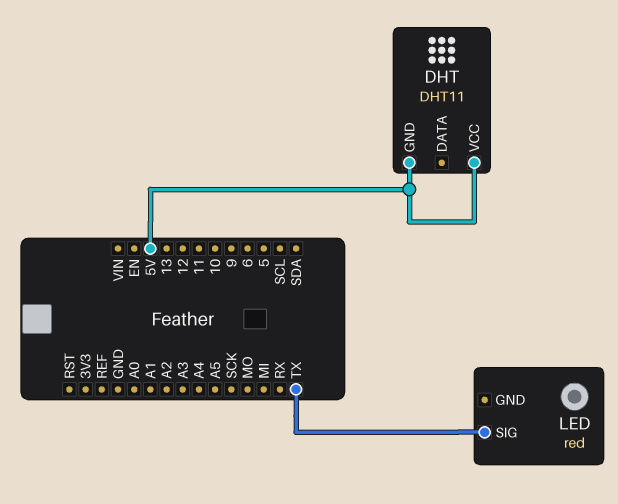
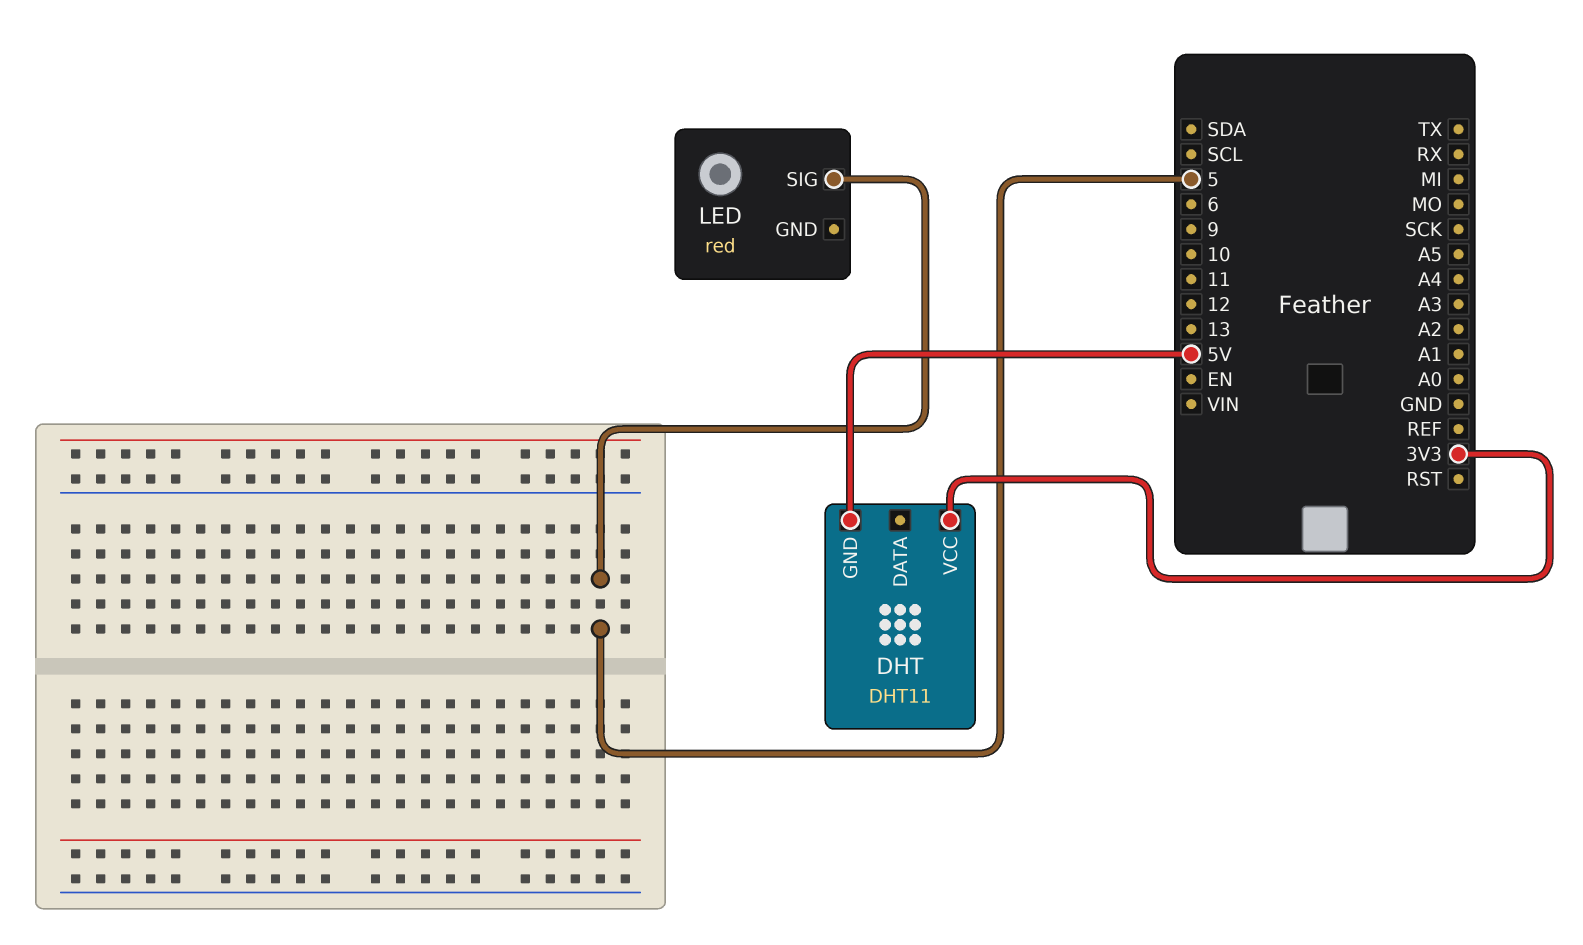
DHT pin VCC: 5V -> 3V3
LED pin SIG: TX -> 5

